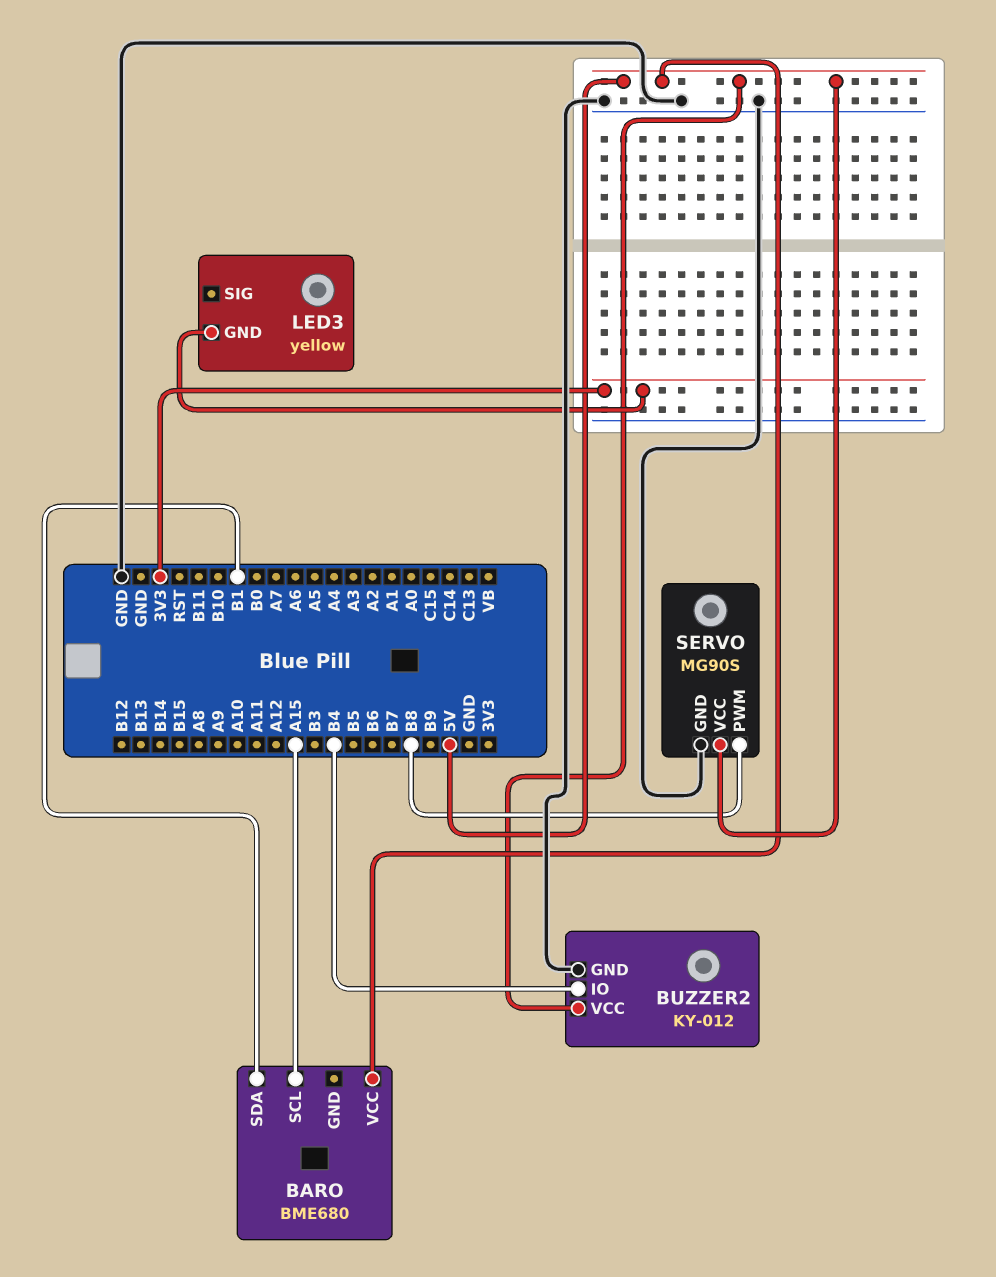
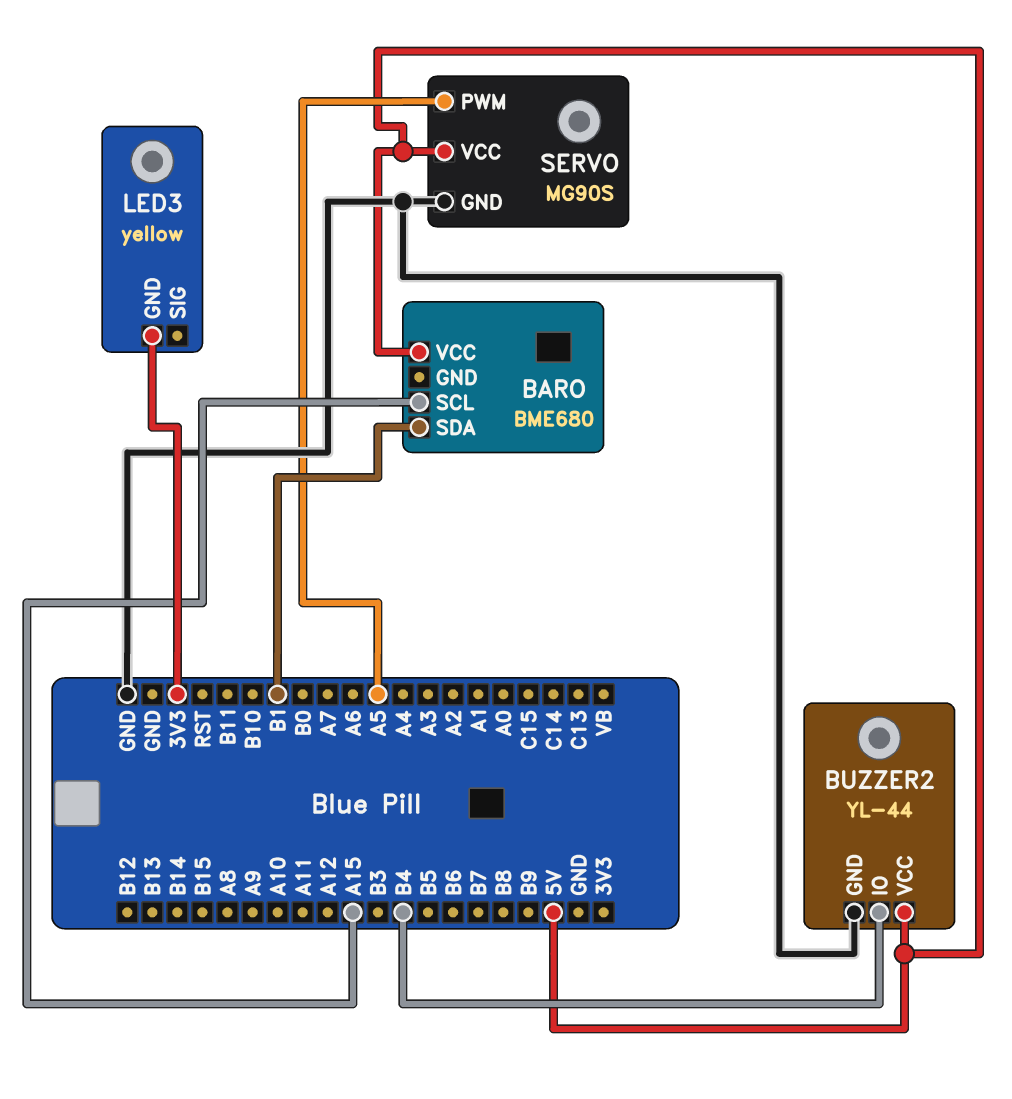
BUZZER2: KY-012 -> YL-44
SERVO pin PWM: B8 -> A5

